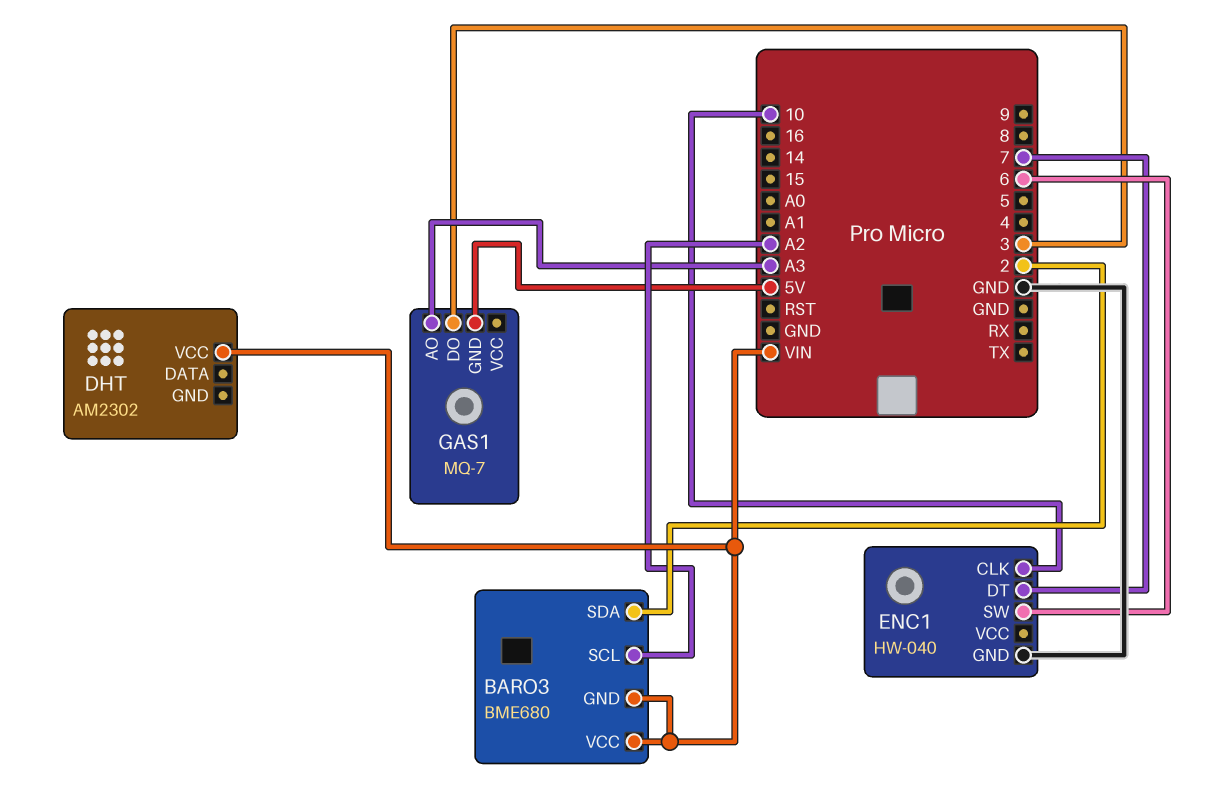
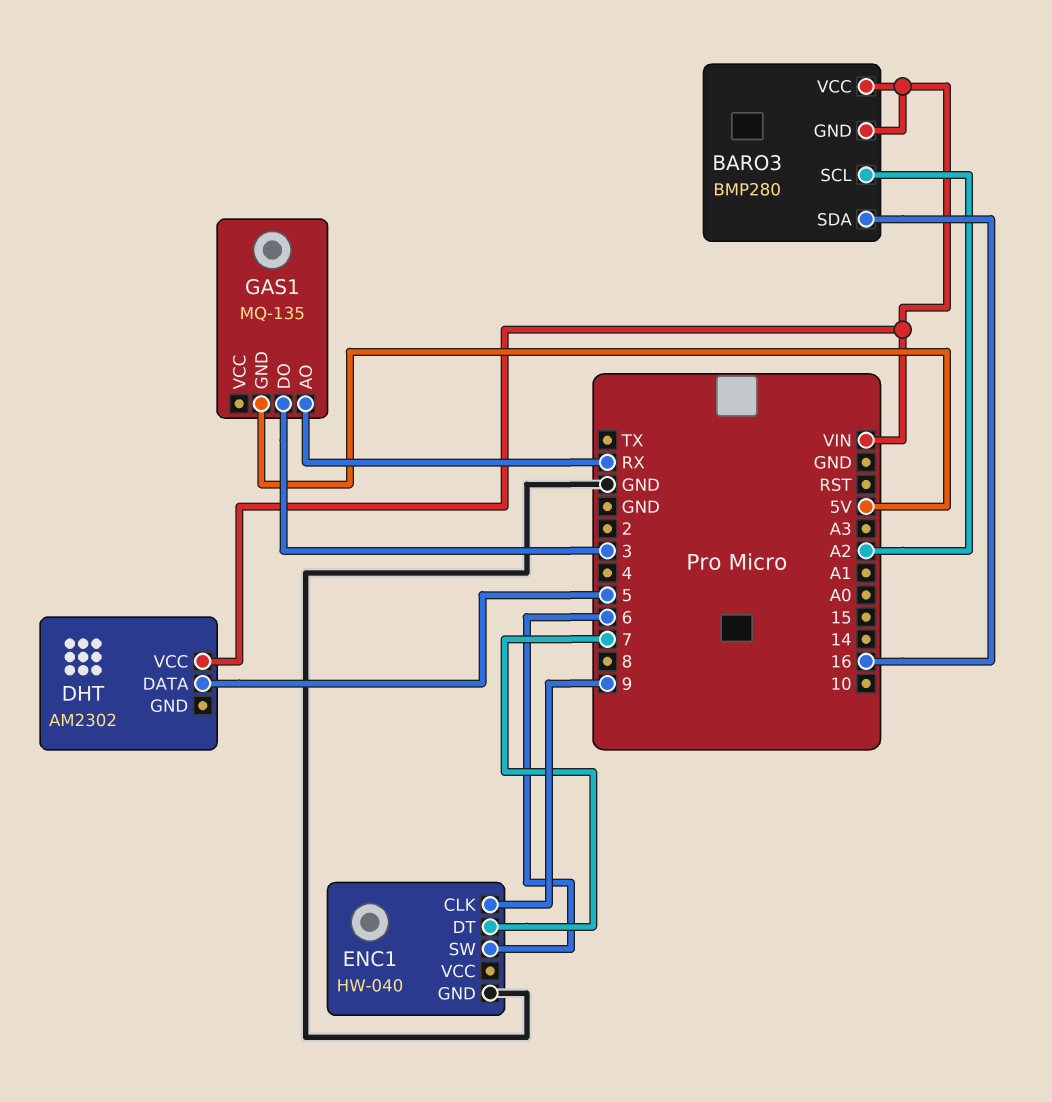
BARO3: BME680 -> BMP280
BARO3 pin SDA: 2 -> 16
DHT pin DATA: none -> 5
ENC1 pin CLK: 10 -> 9
GAS1: MQ-7 -> MQ-135
GAS1 pin AO: A3 -> RX

